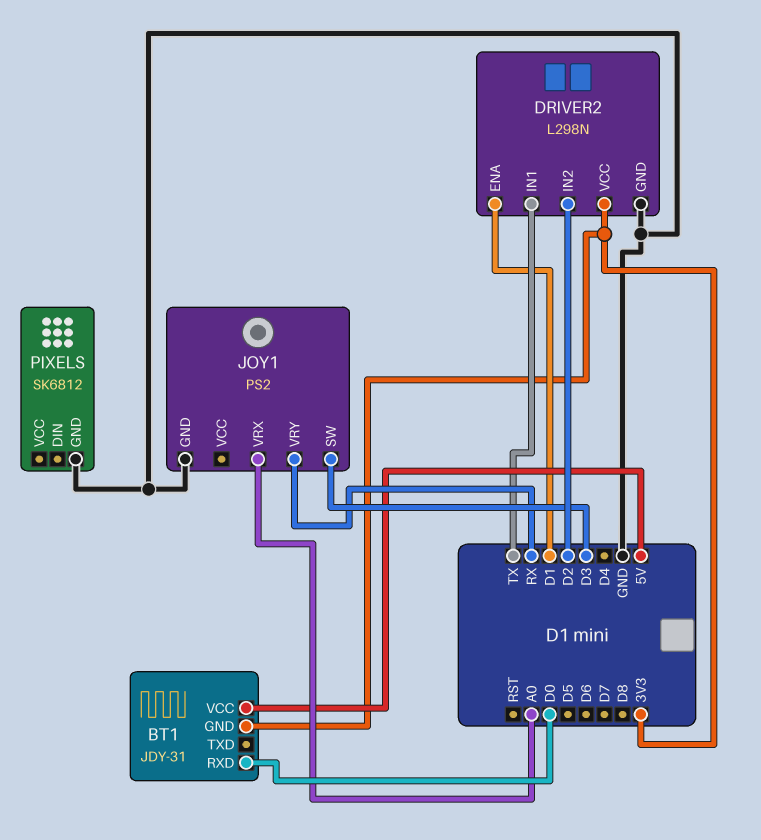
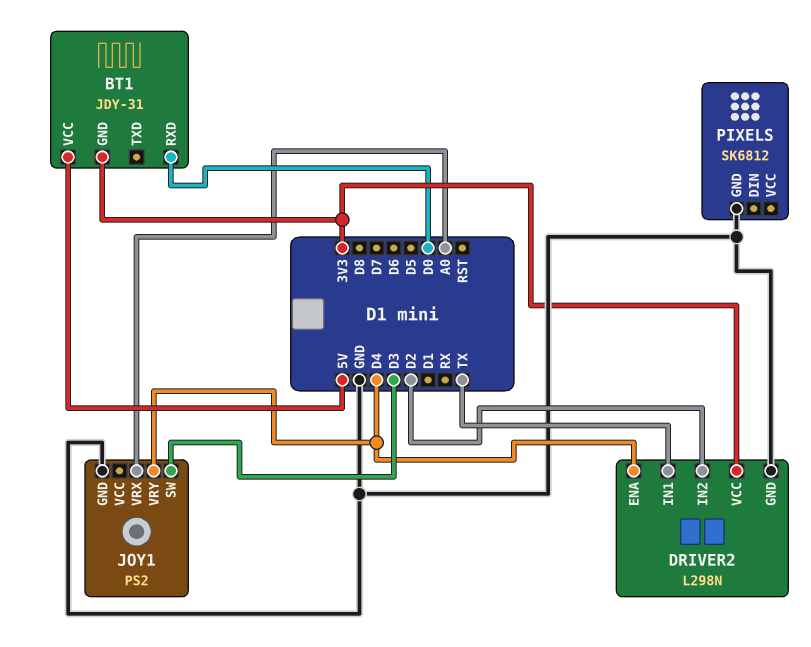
DRIVER2 pin ENA: D1 -> D4
JOY1 pin VRY: RX -> D4

